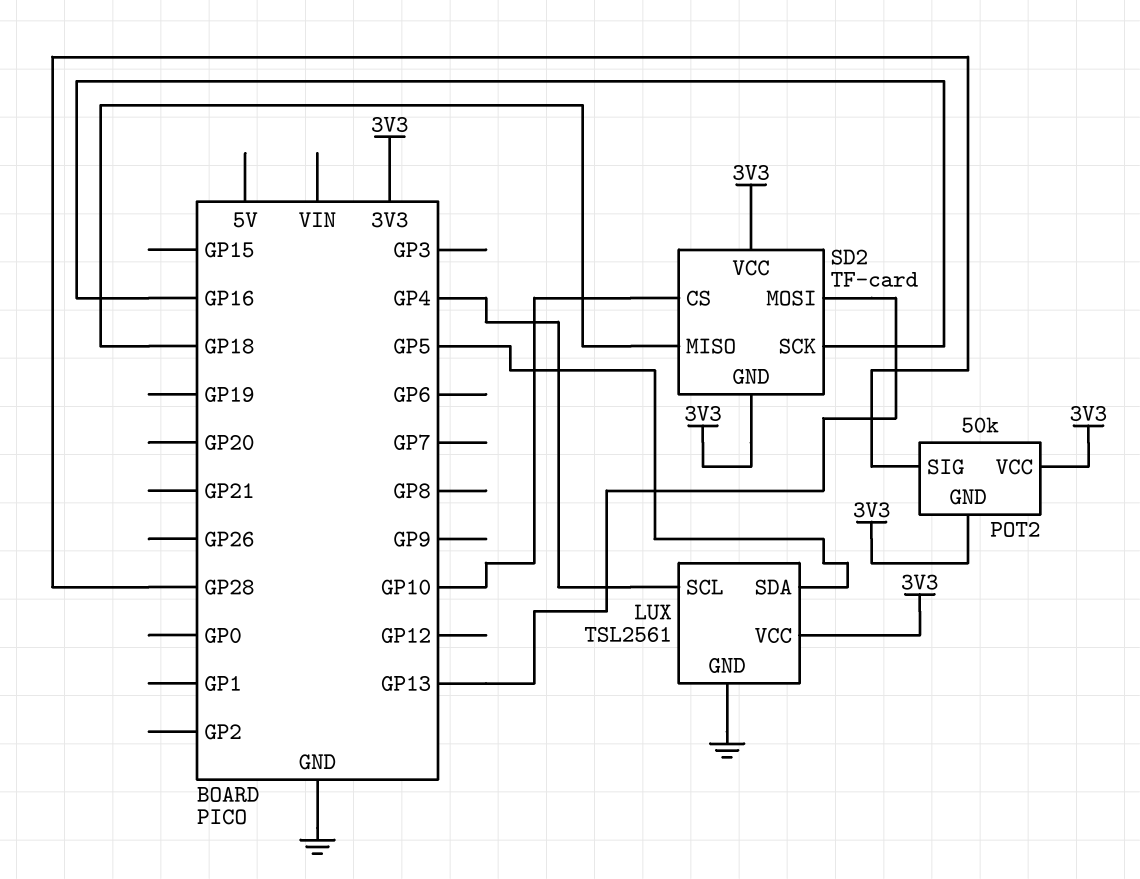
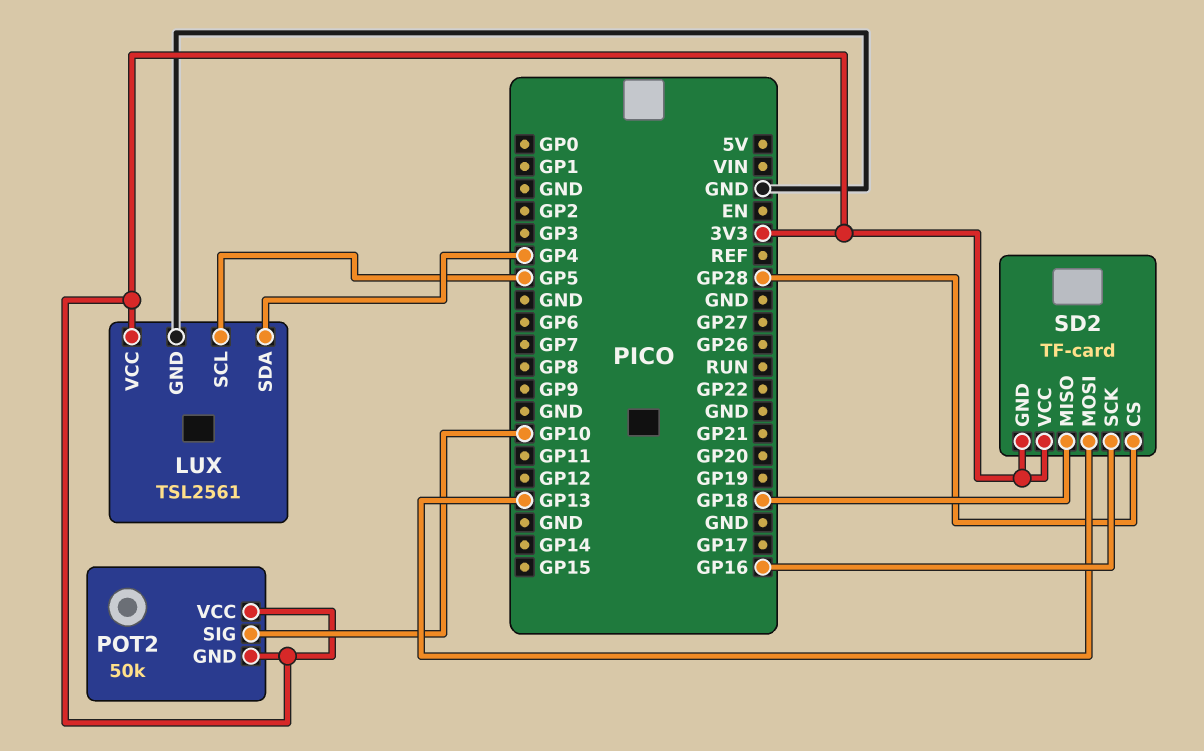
LUX pin SCL: GP4 -> GP5
LUX pin SDA: GP5 -> GP4
POT2 pin SIG: GP28 -> GP10
SD2 pin CS: GP10 -> GP28

